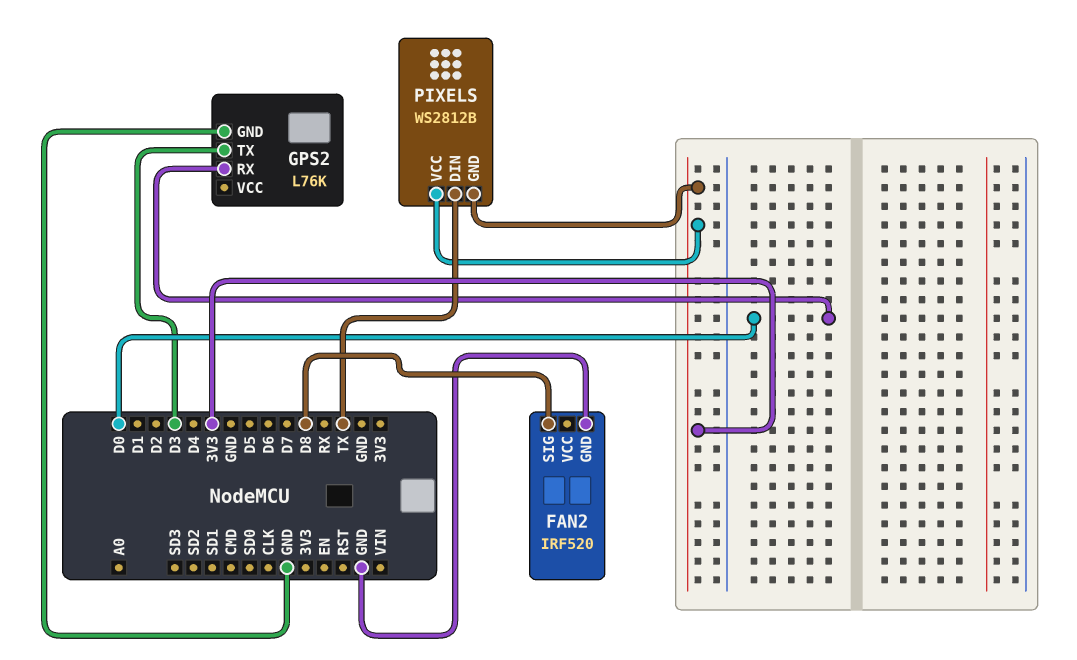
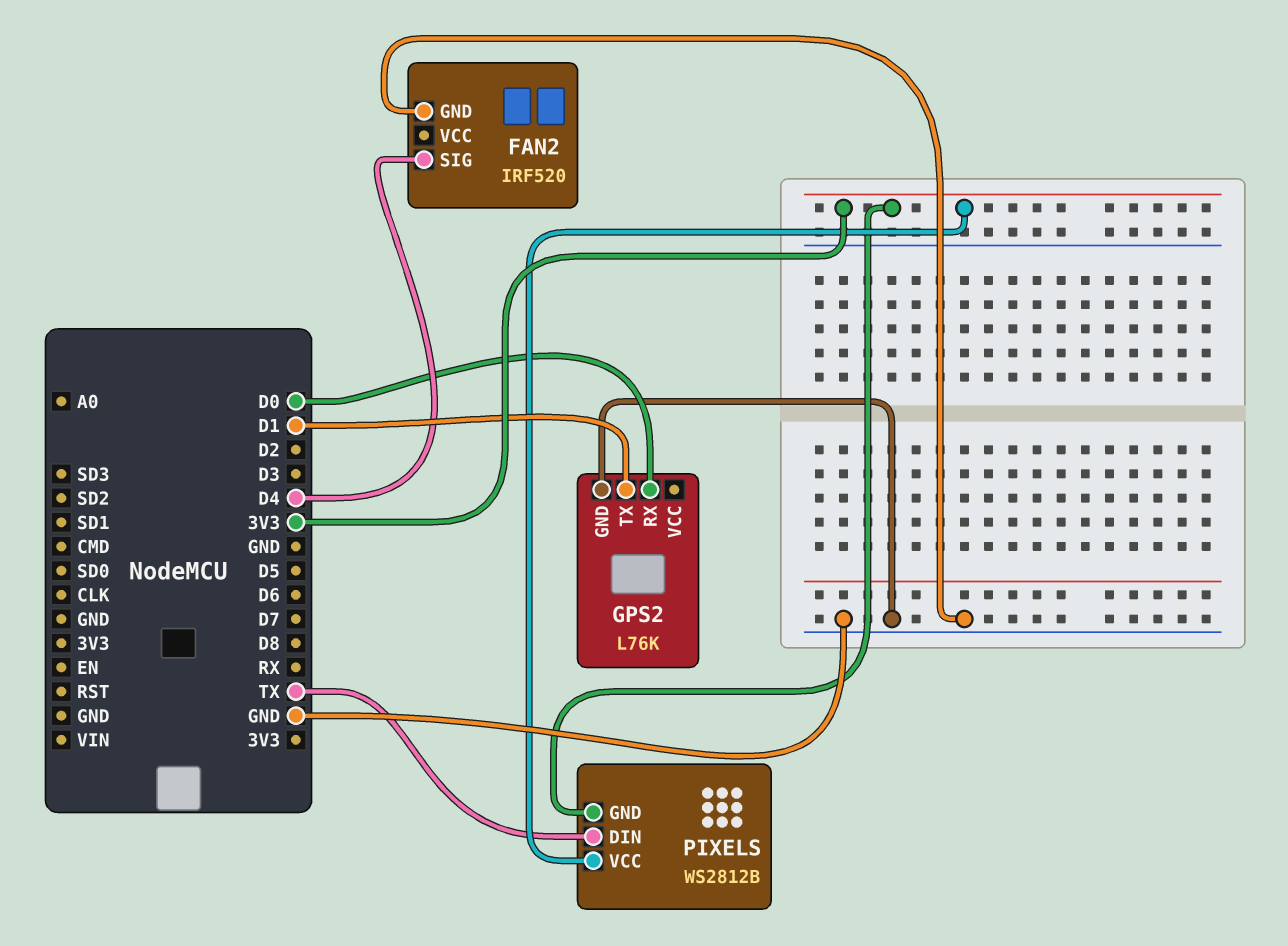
FAN2 pin SIG: D8 -> D4
GPS2 pin TX: D3 -> D1

